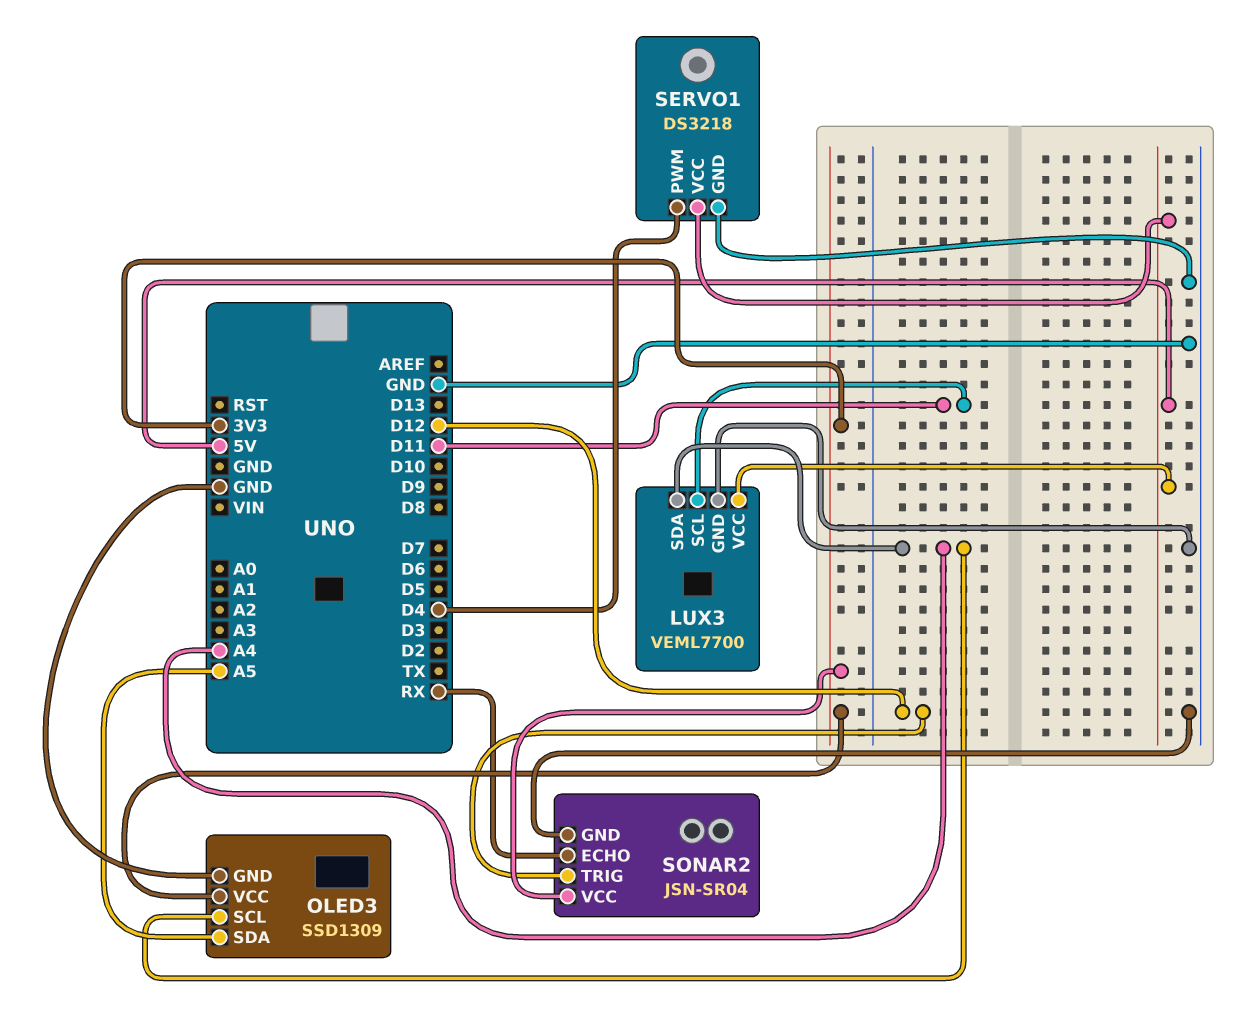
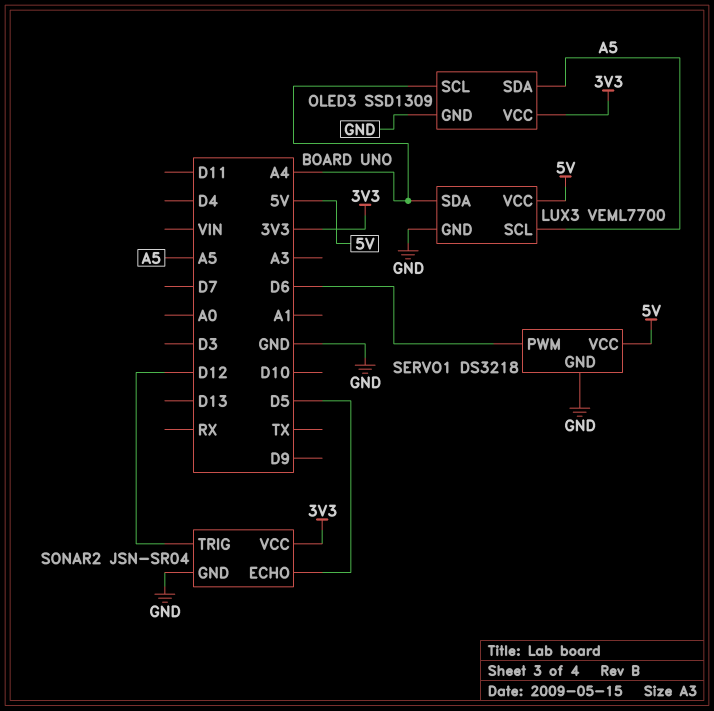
LUX3 pin SCL: D11 -> A5
SERVO1 pin PWM: D4 -> D6
SONAR2 pin ECHO: RX -> D5

